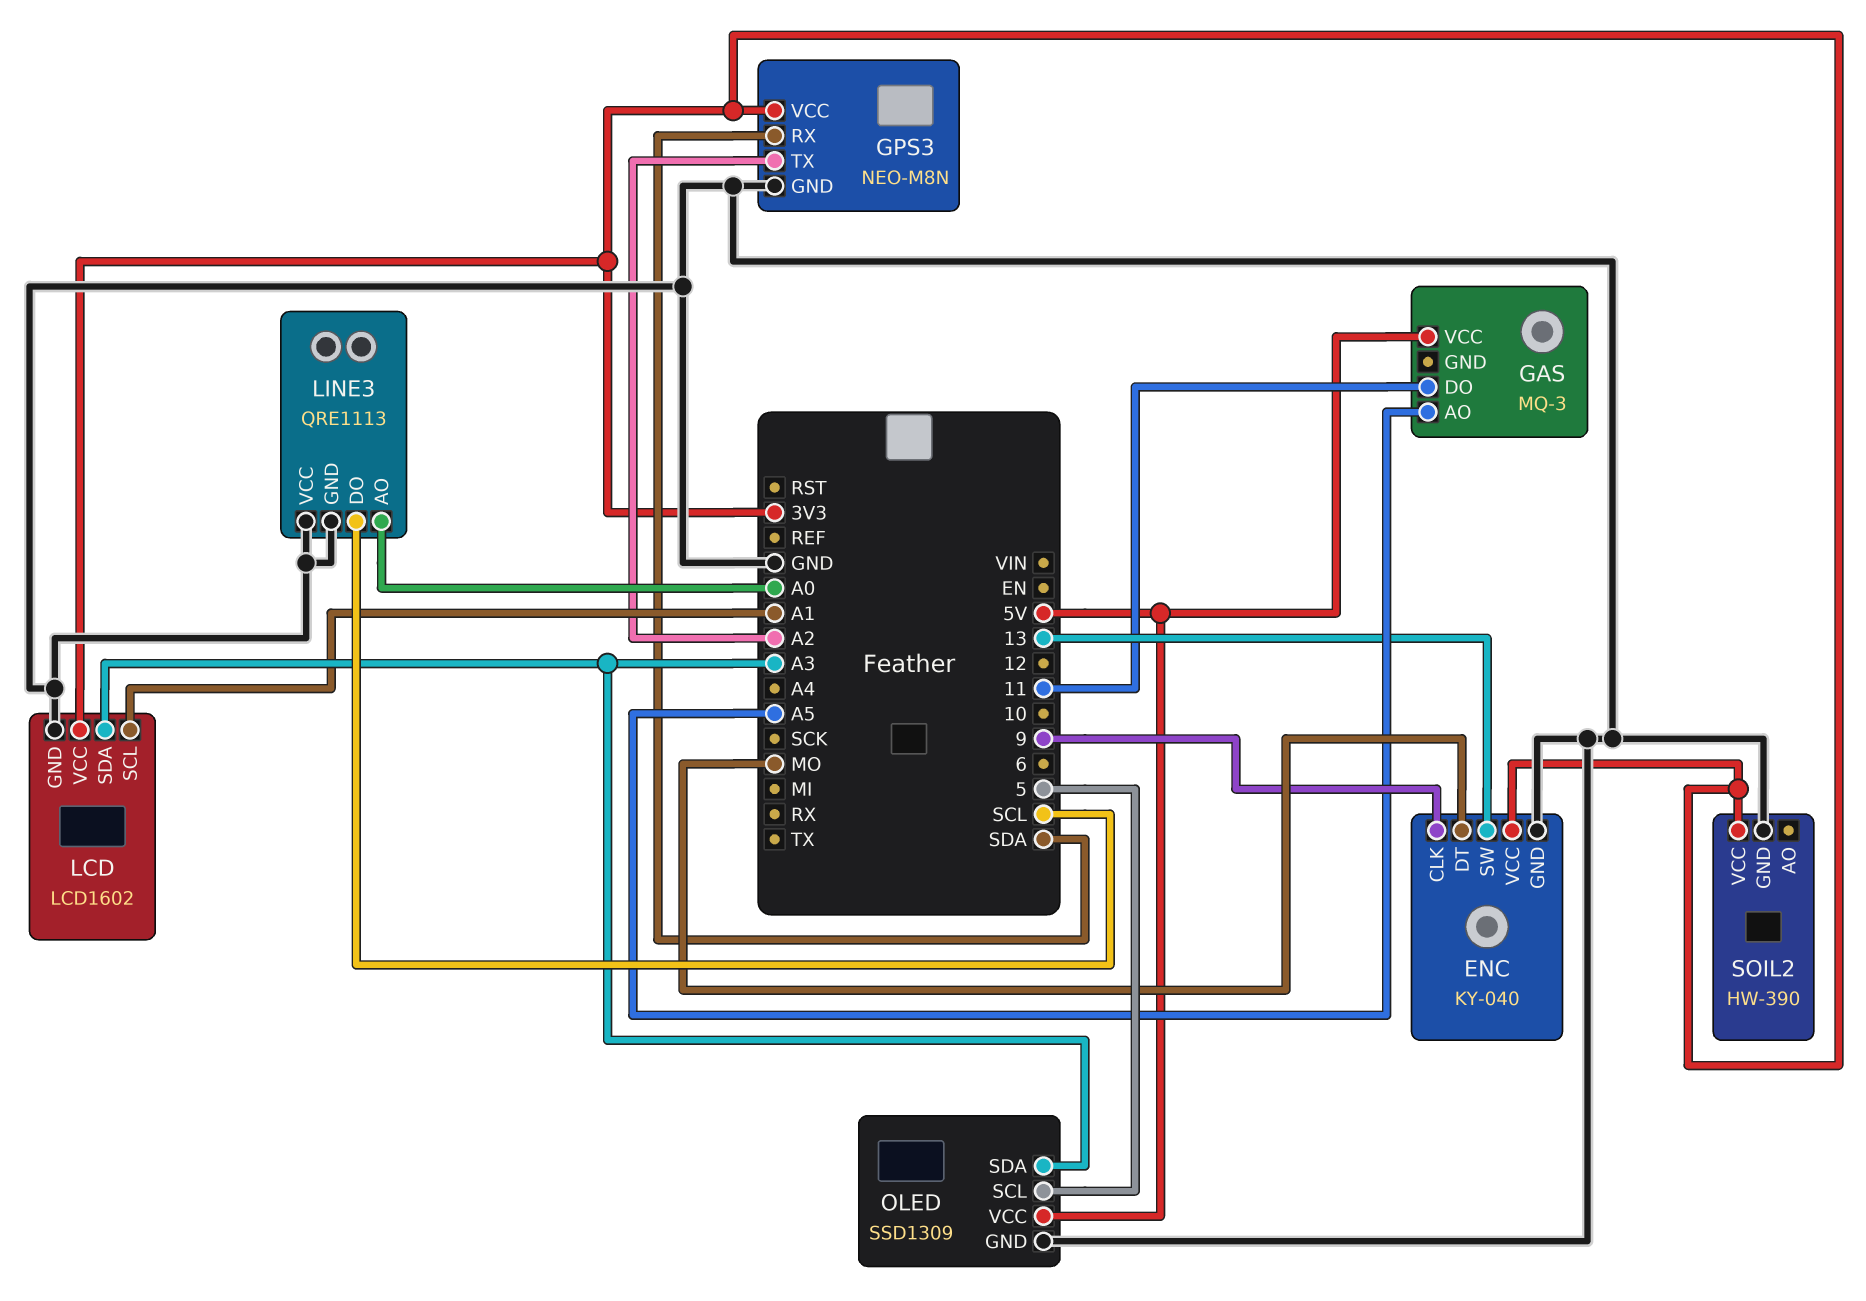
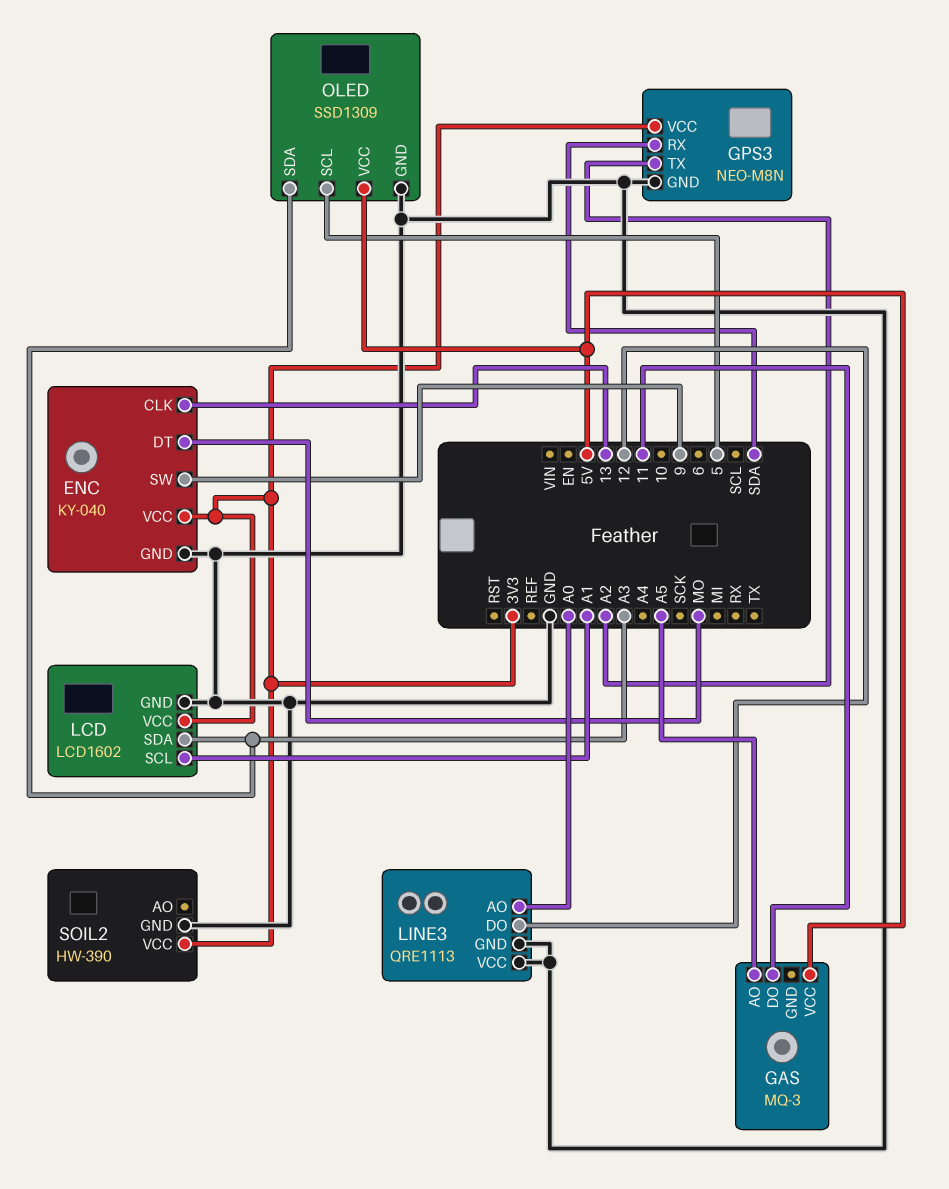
ENC pin CLK: 9 -> 13
ENC pin SW: 13 -> 9
LINE3 pin DO: SCL -> 12

